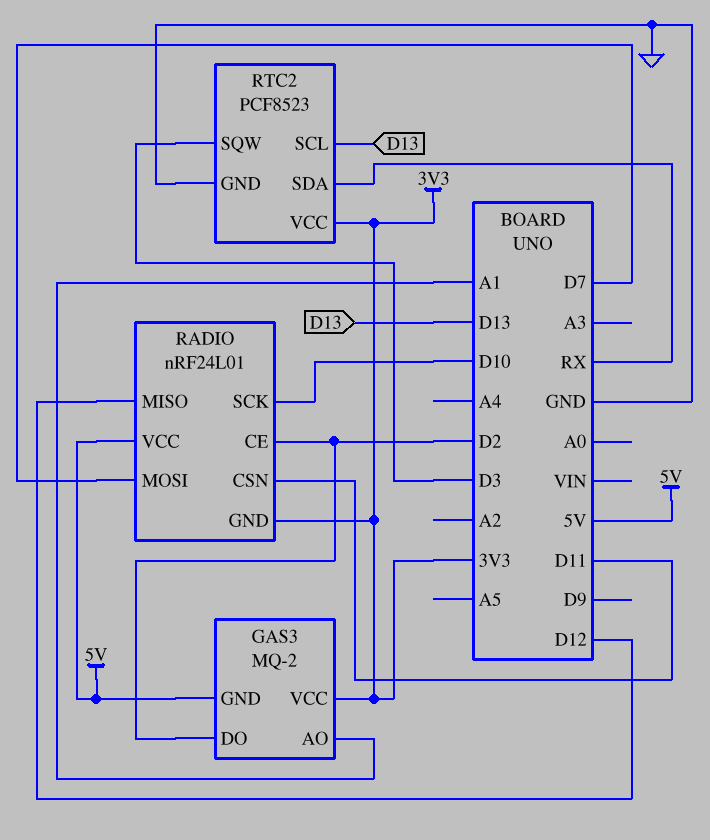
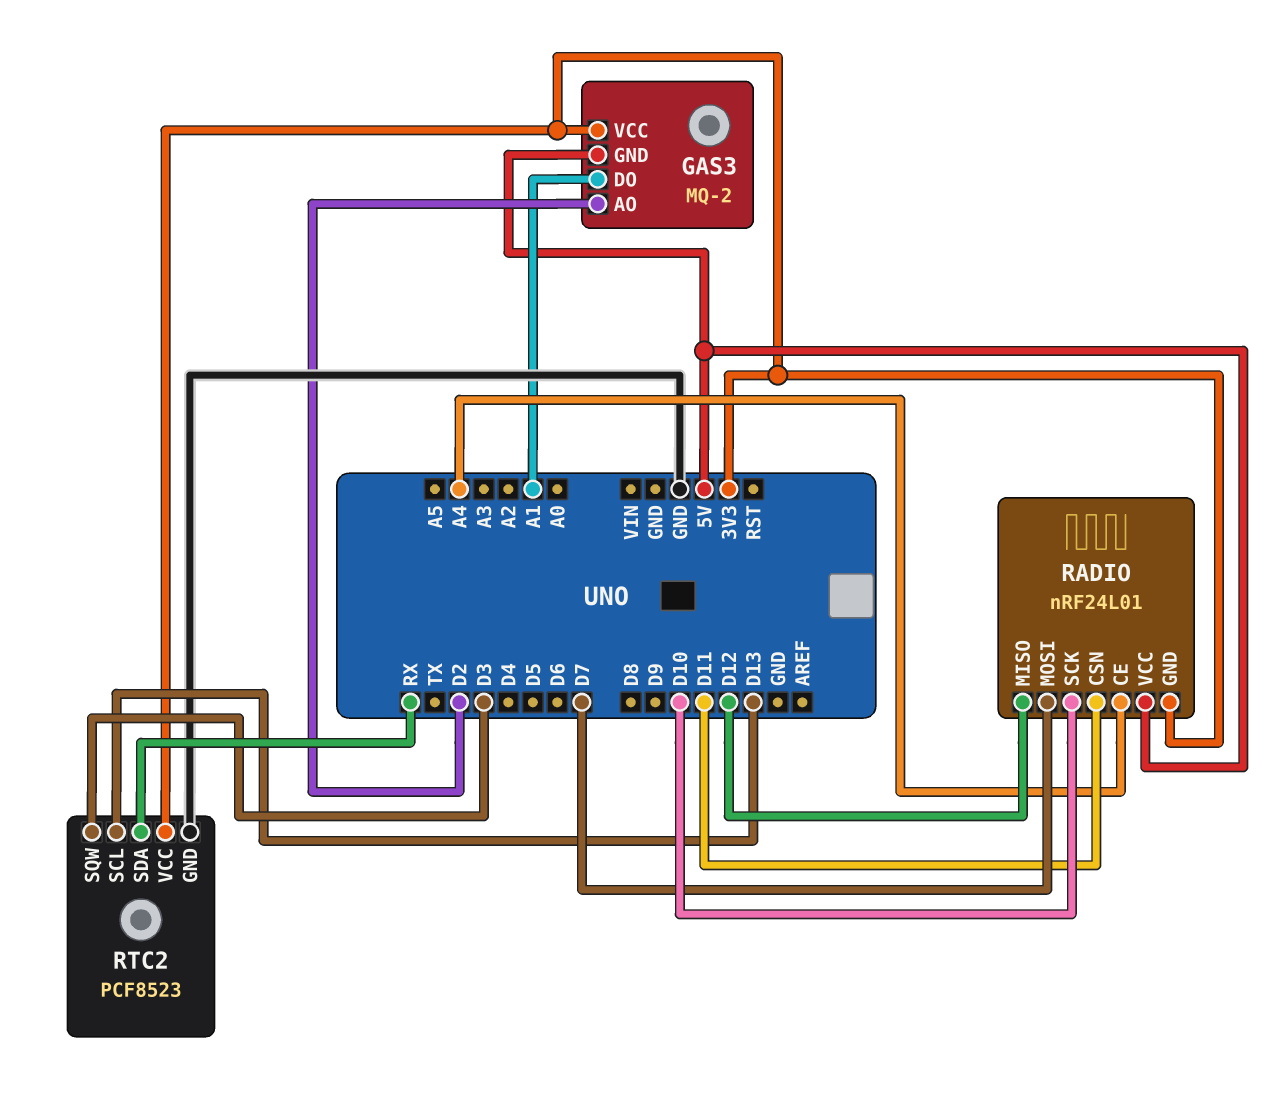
GAS3 pin AO: A1 -> D2
GAS3 pin DO: D2 -> A1
RADIO pin CE: D2 -> A4

